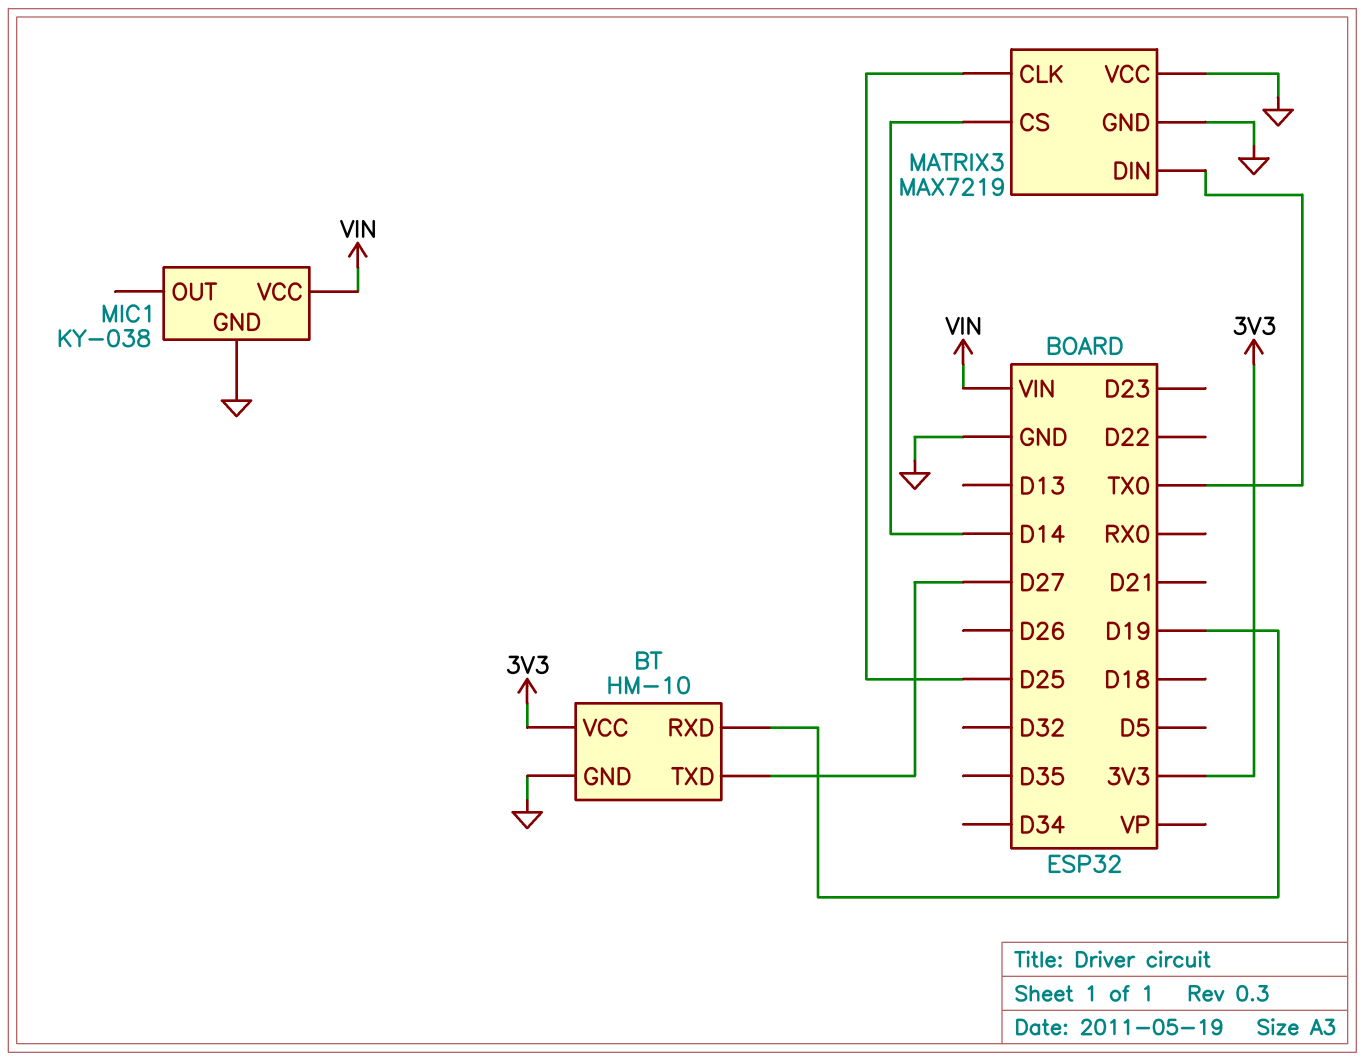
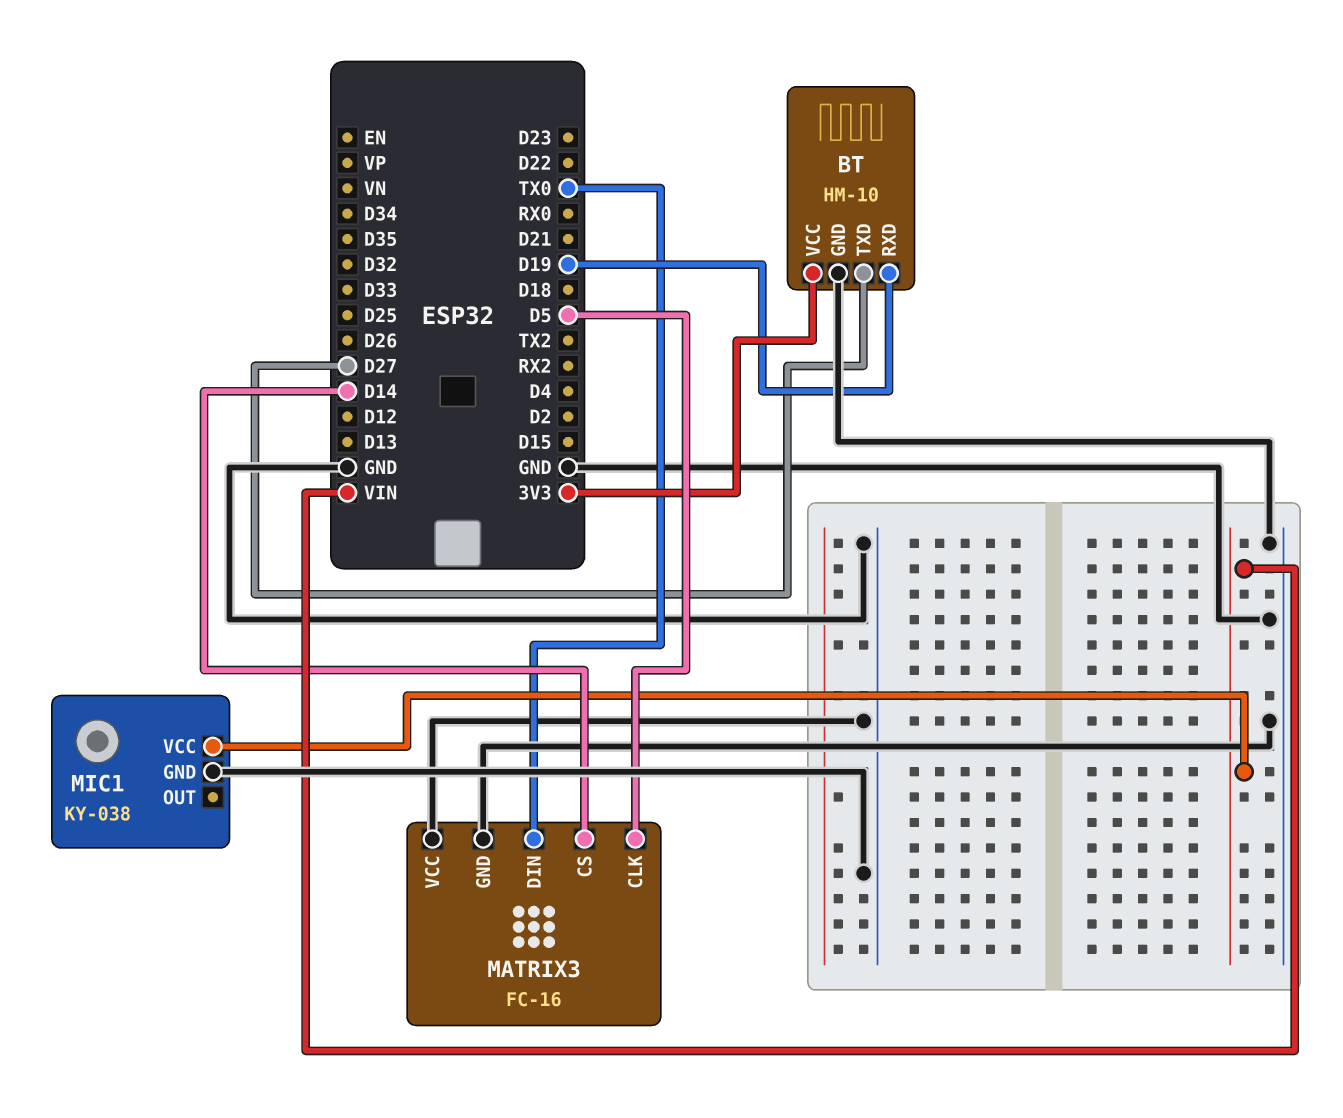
MATRIX3: MAX7219 -> FC-16
MATRIX3 pin CLK: D25 -> D5

